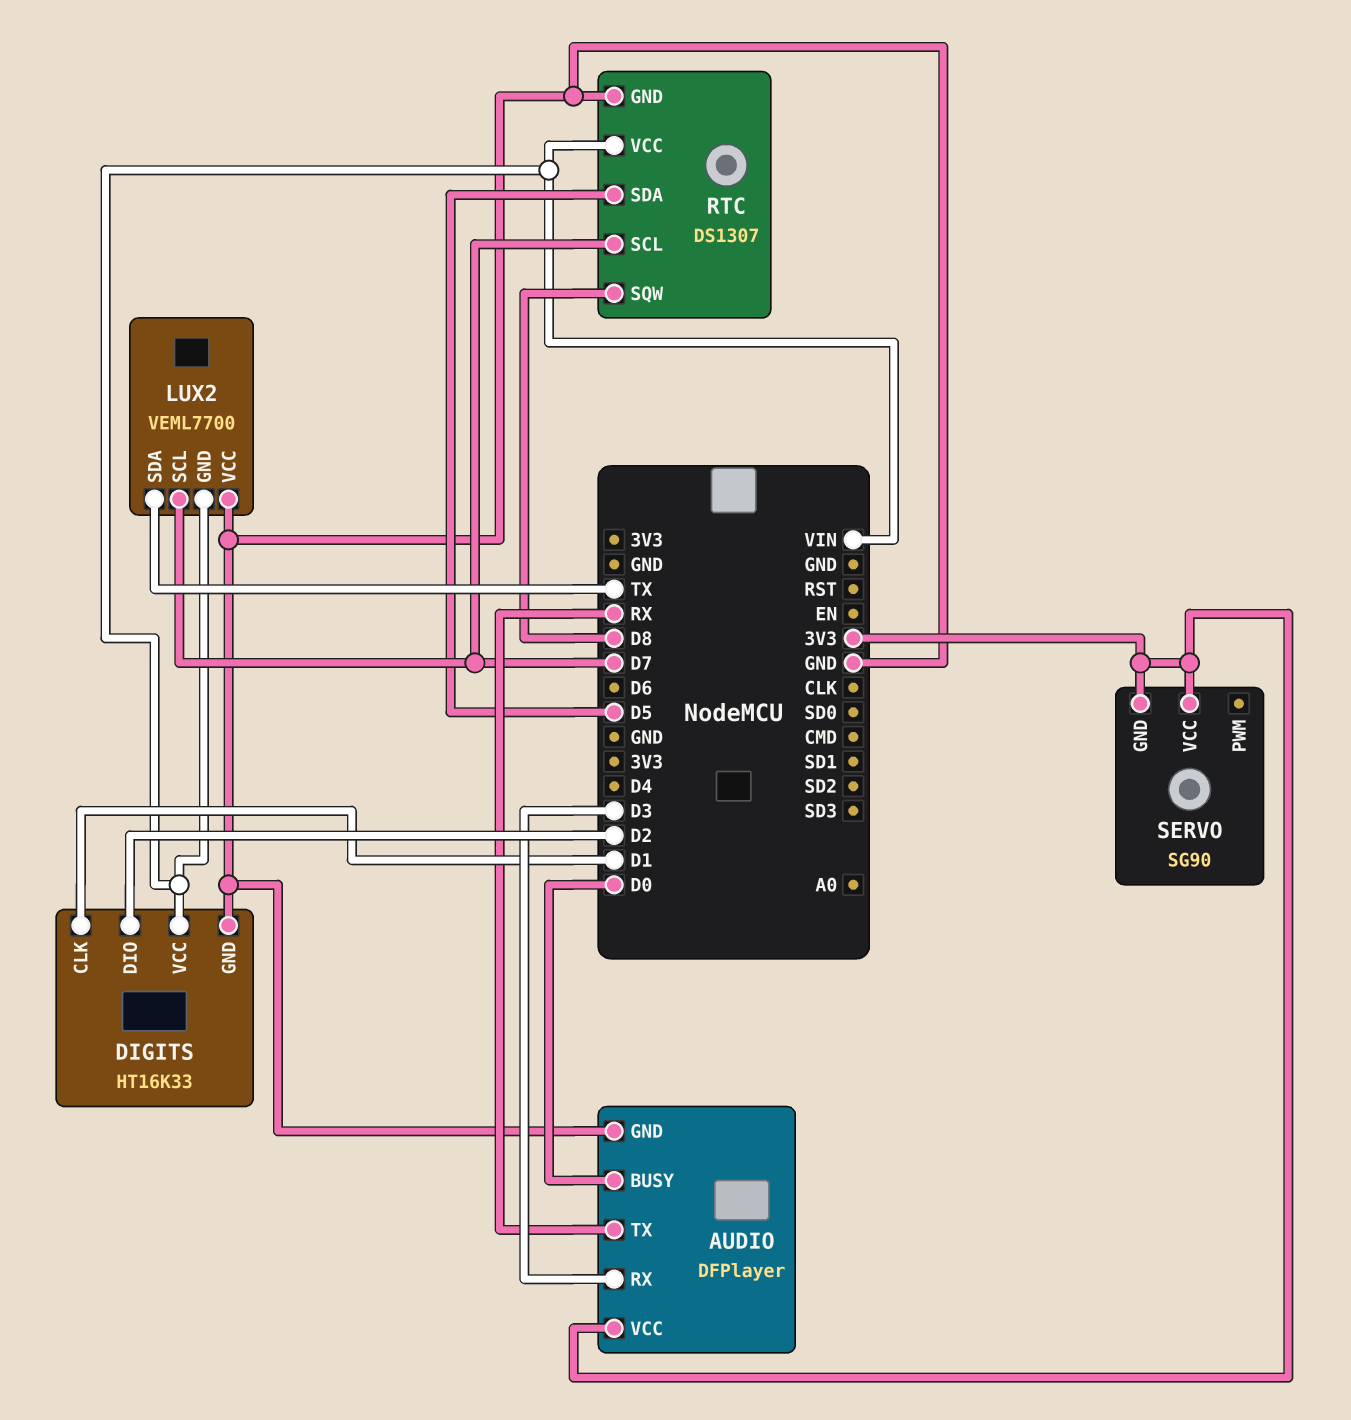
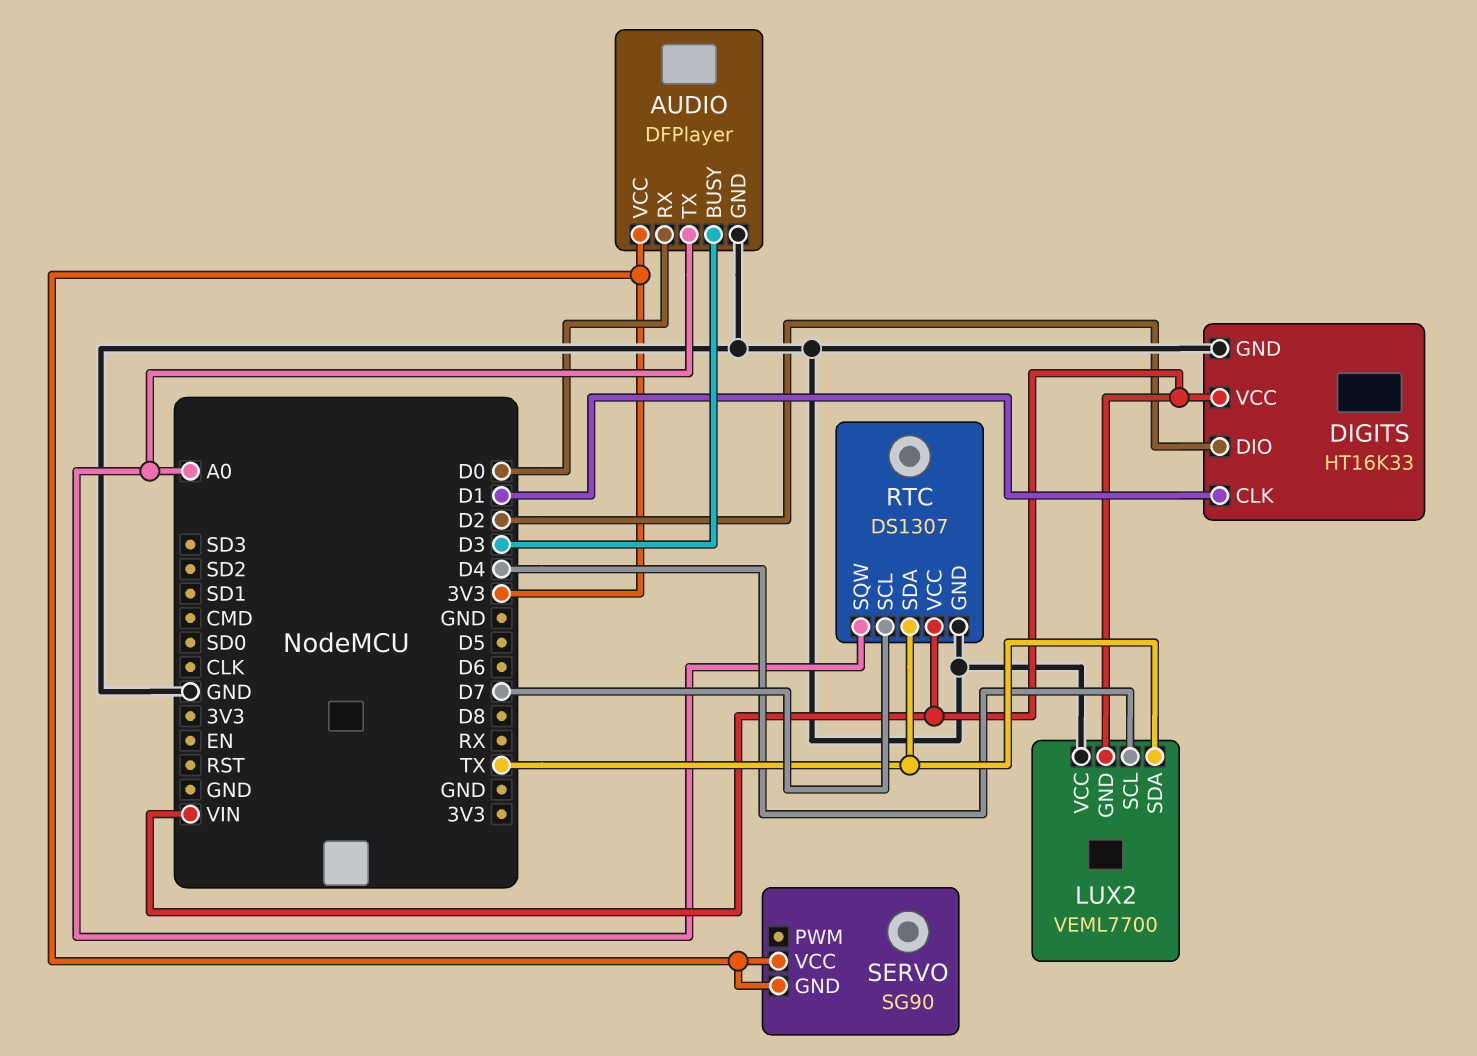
AUDIO pin BUSY: D0 -> D3
AUDIO pin RX: D3 -> D0
AUDIO pin TX: RX -> A0
LUX2 pin SCL: D7 -> D4
RTC pin SDA: D5 -> TX
RTC pin SQW: D8 -> A0

